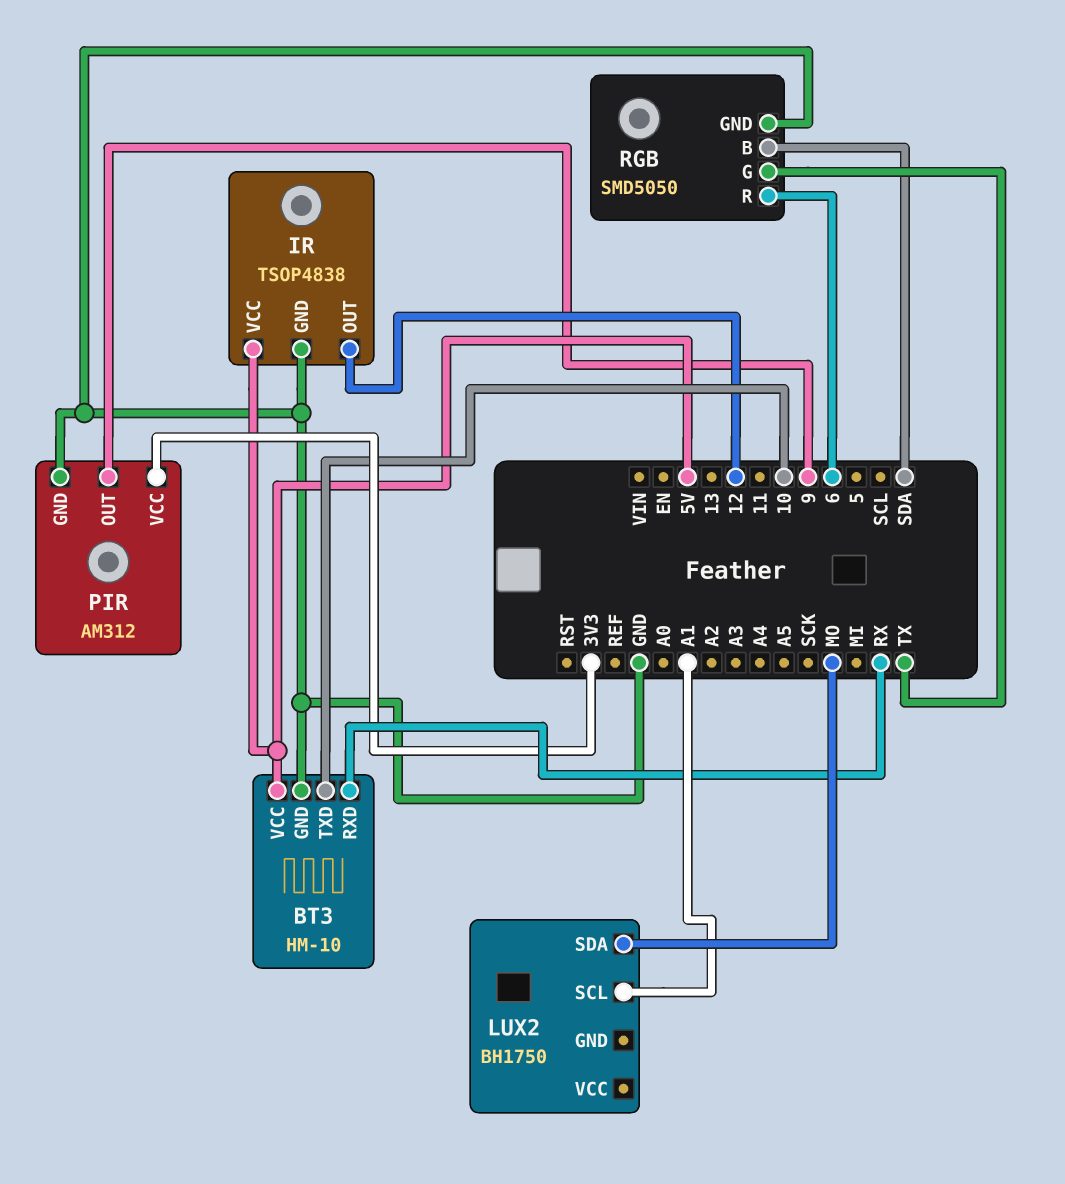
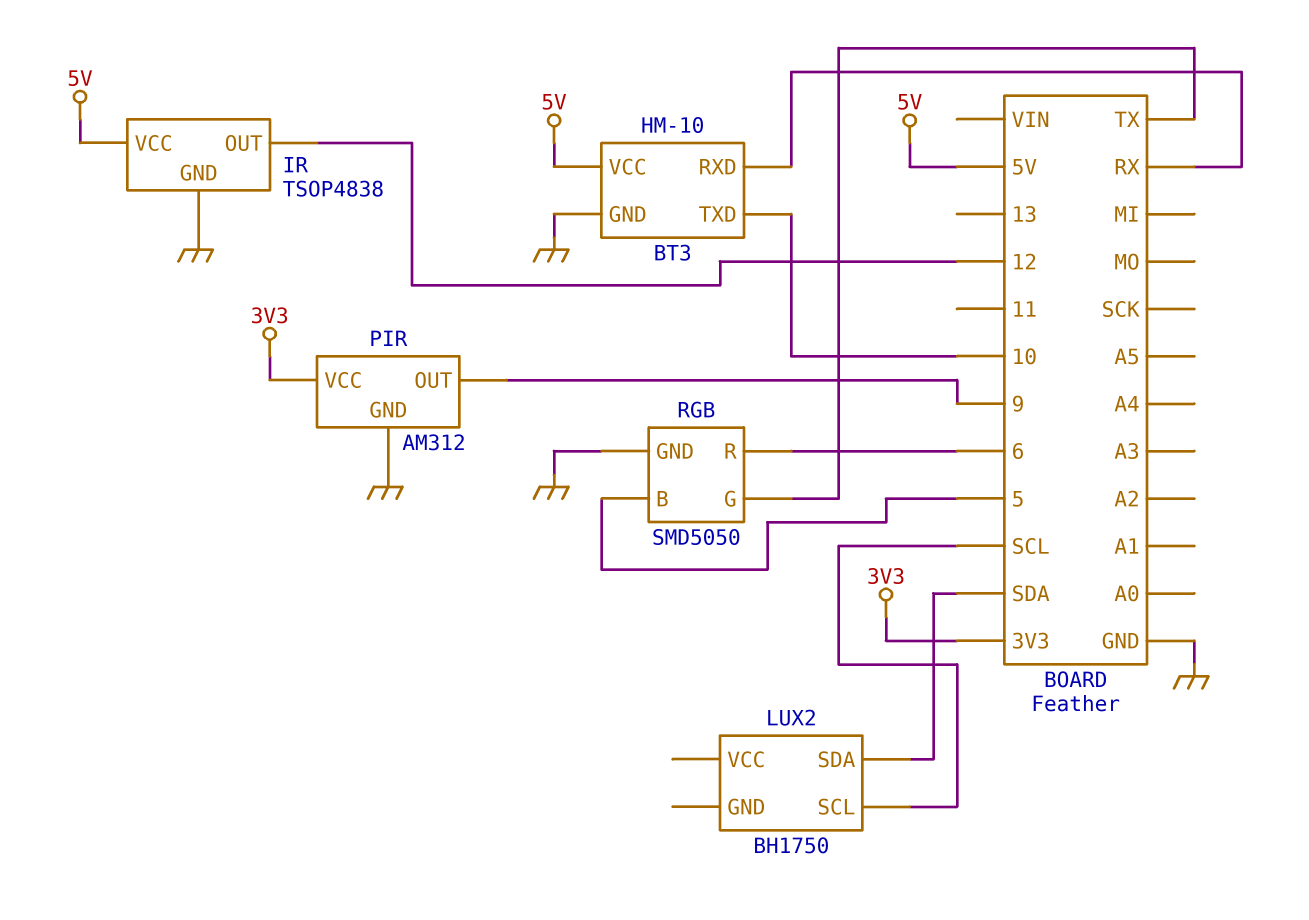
LUX2 pin SCL: A1 -> SCL
LUX2 pin SDA: MO -> SDA
RGB pin B: SDA -> 5

